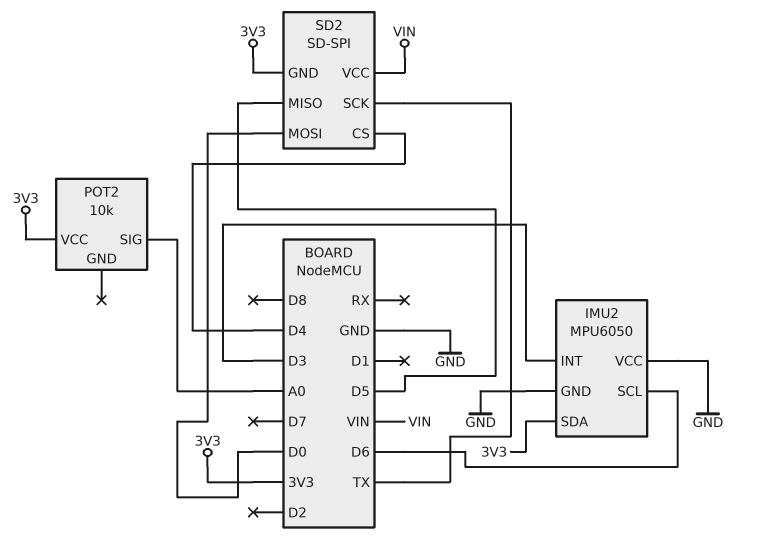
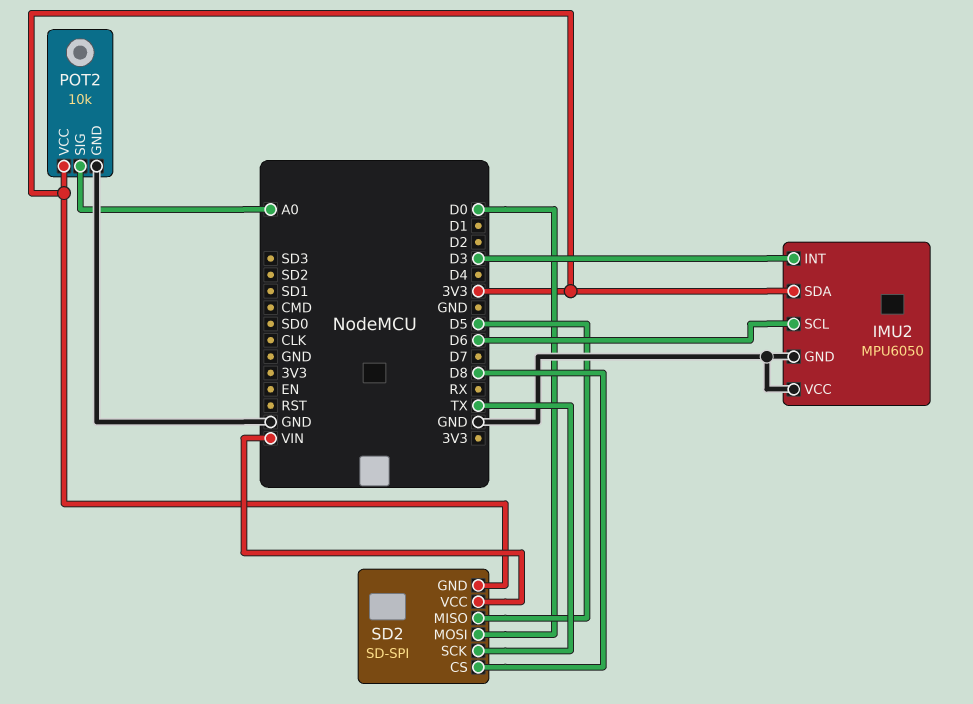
POT2 pin GND: none -> GND
SD2 pin CS: D4 -> D8

